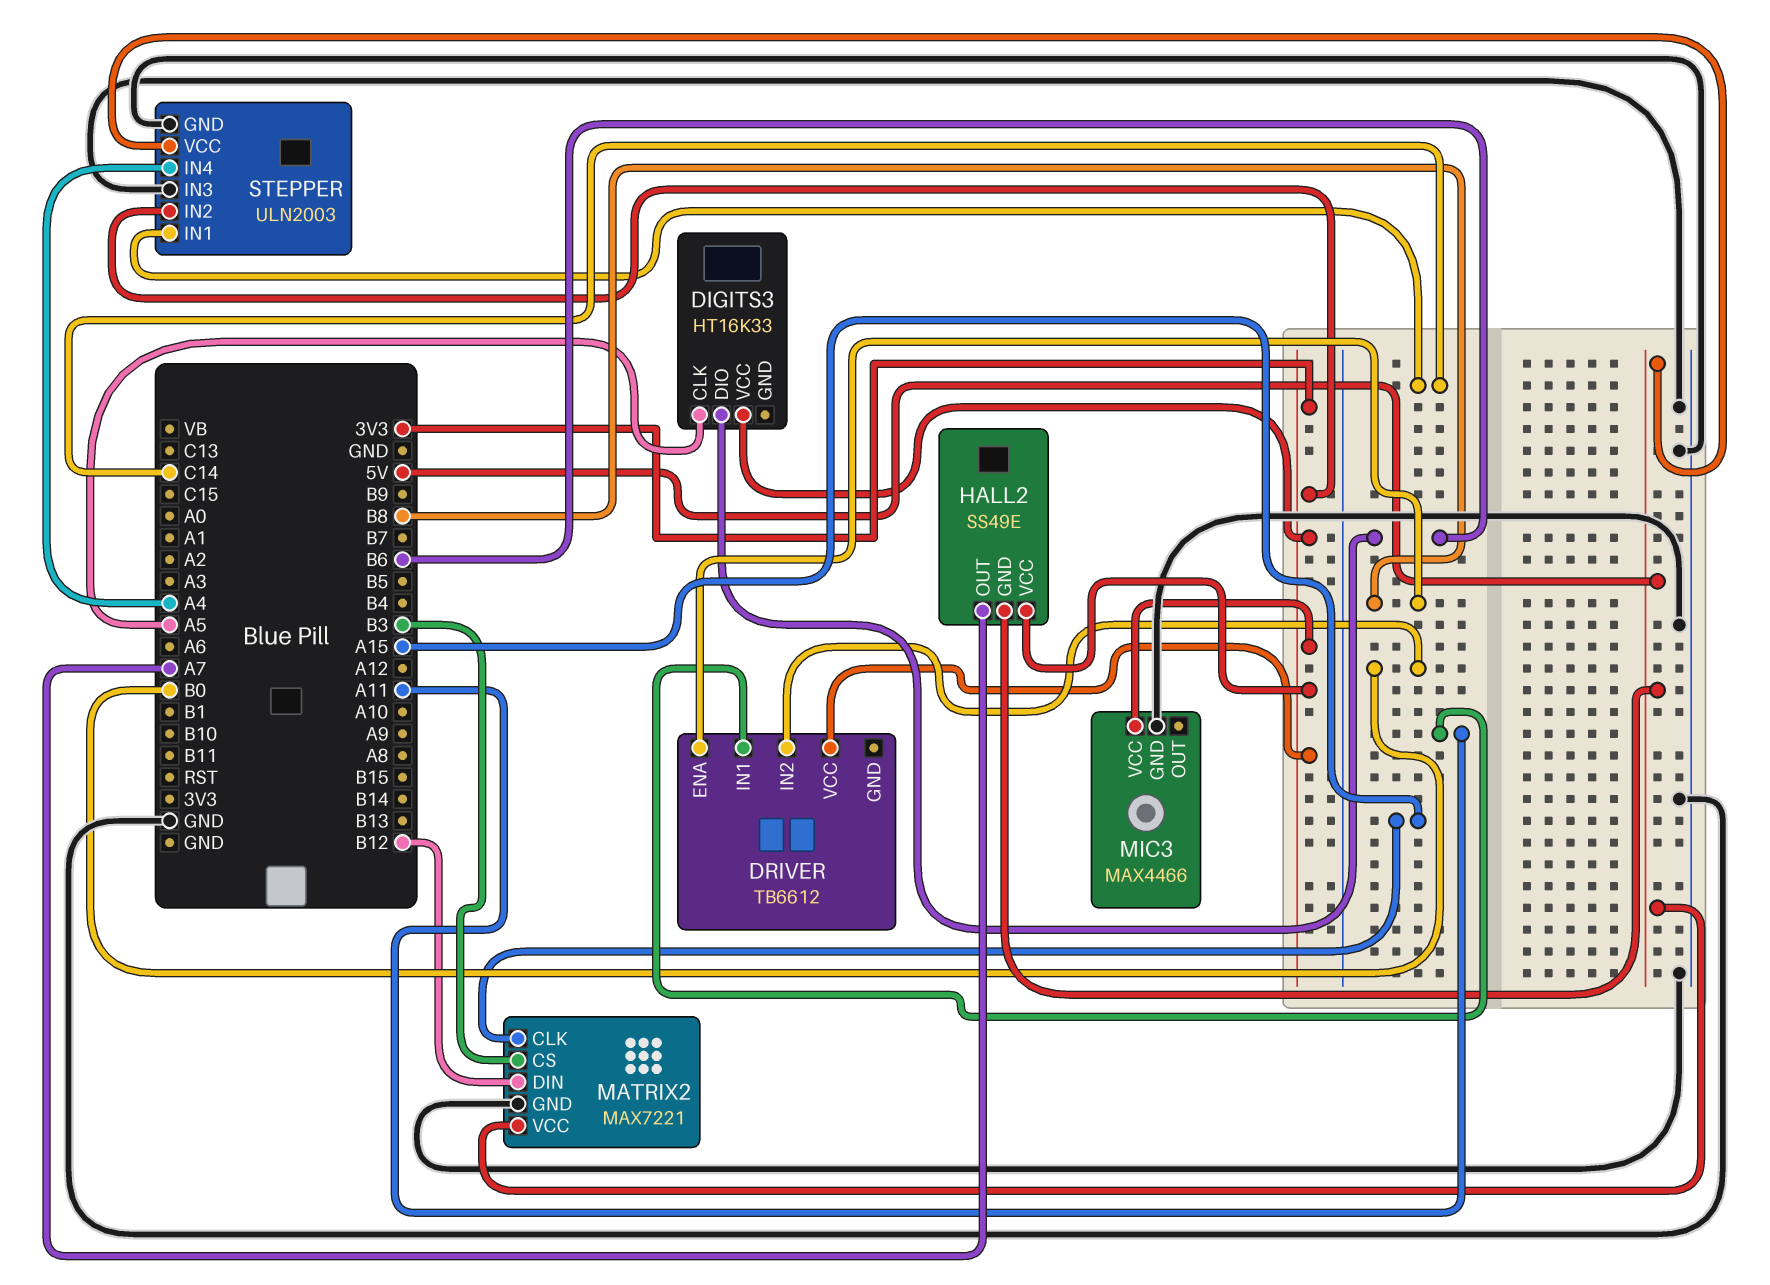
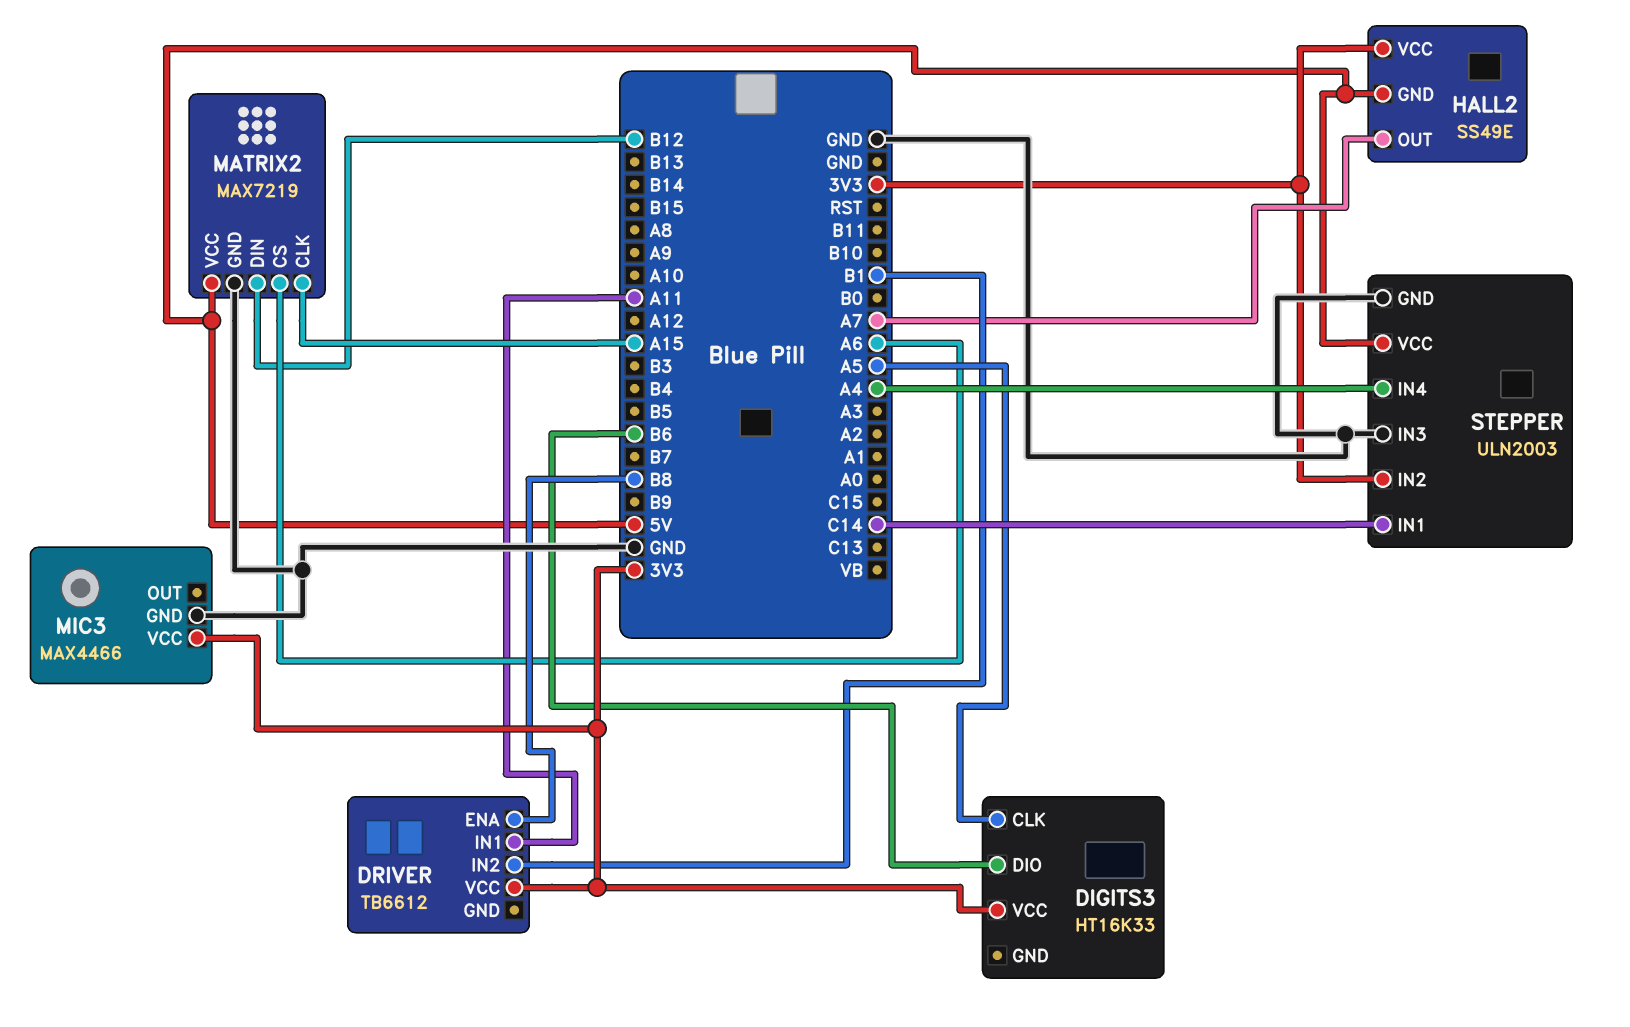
DRIVER pin IN2: B0 -> B1
MATRIX2: MAX7221 -> MAX7219
MATRIX2 pin CS: B3 -> A6

